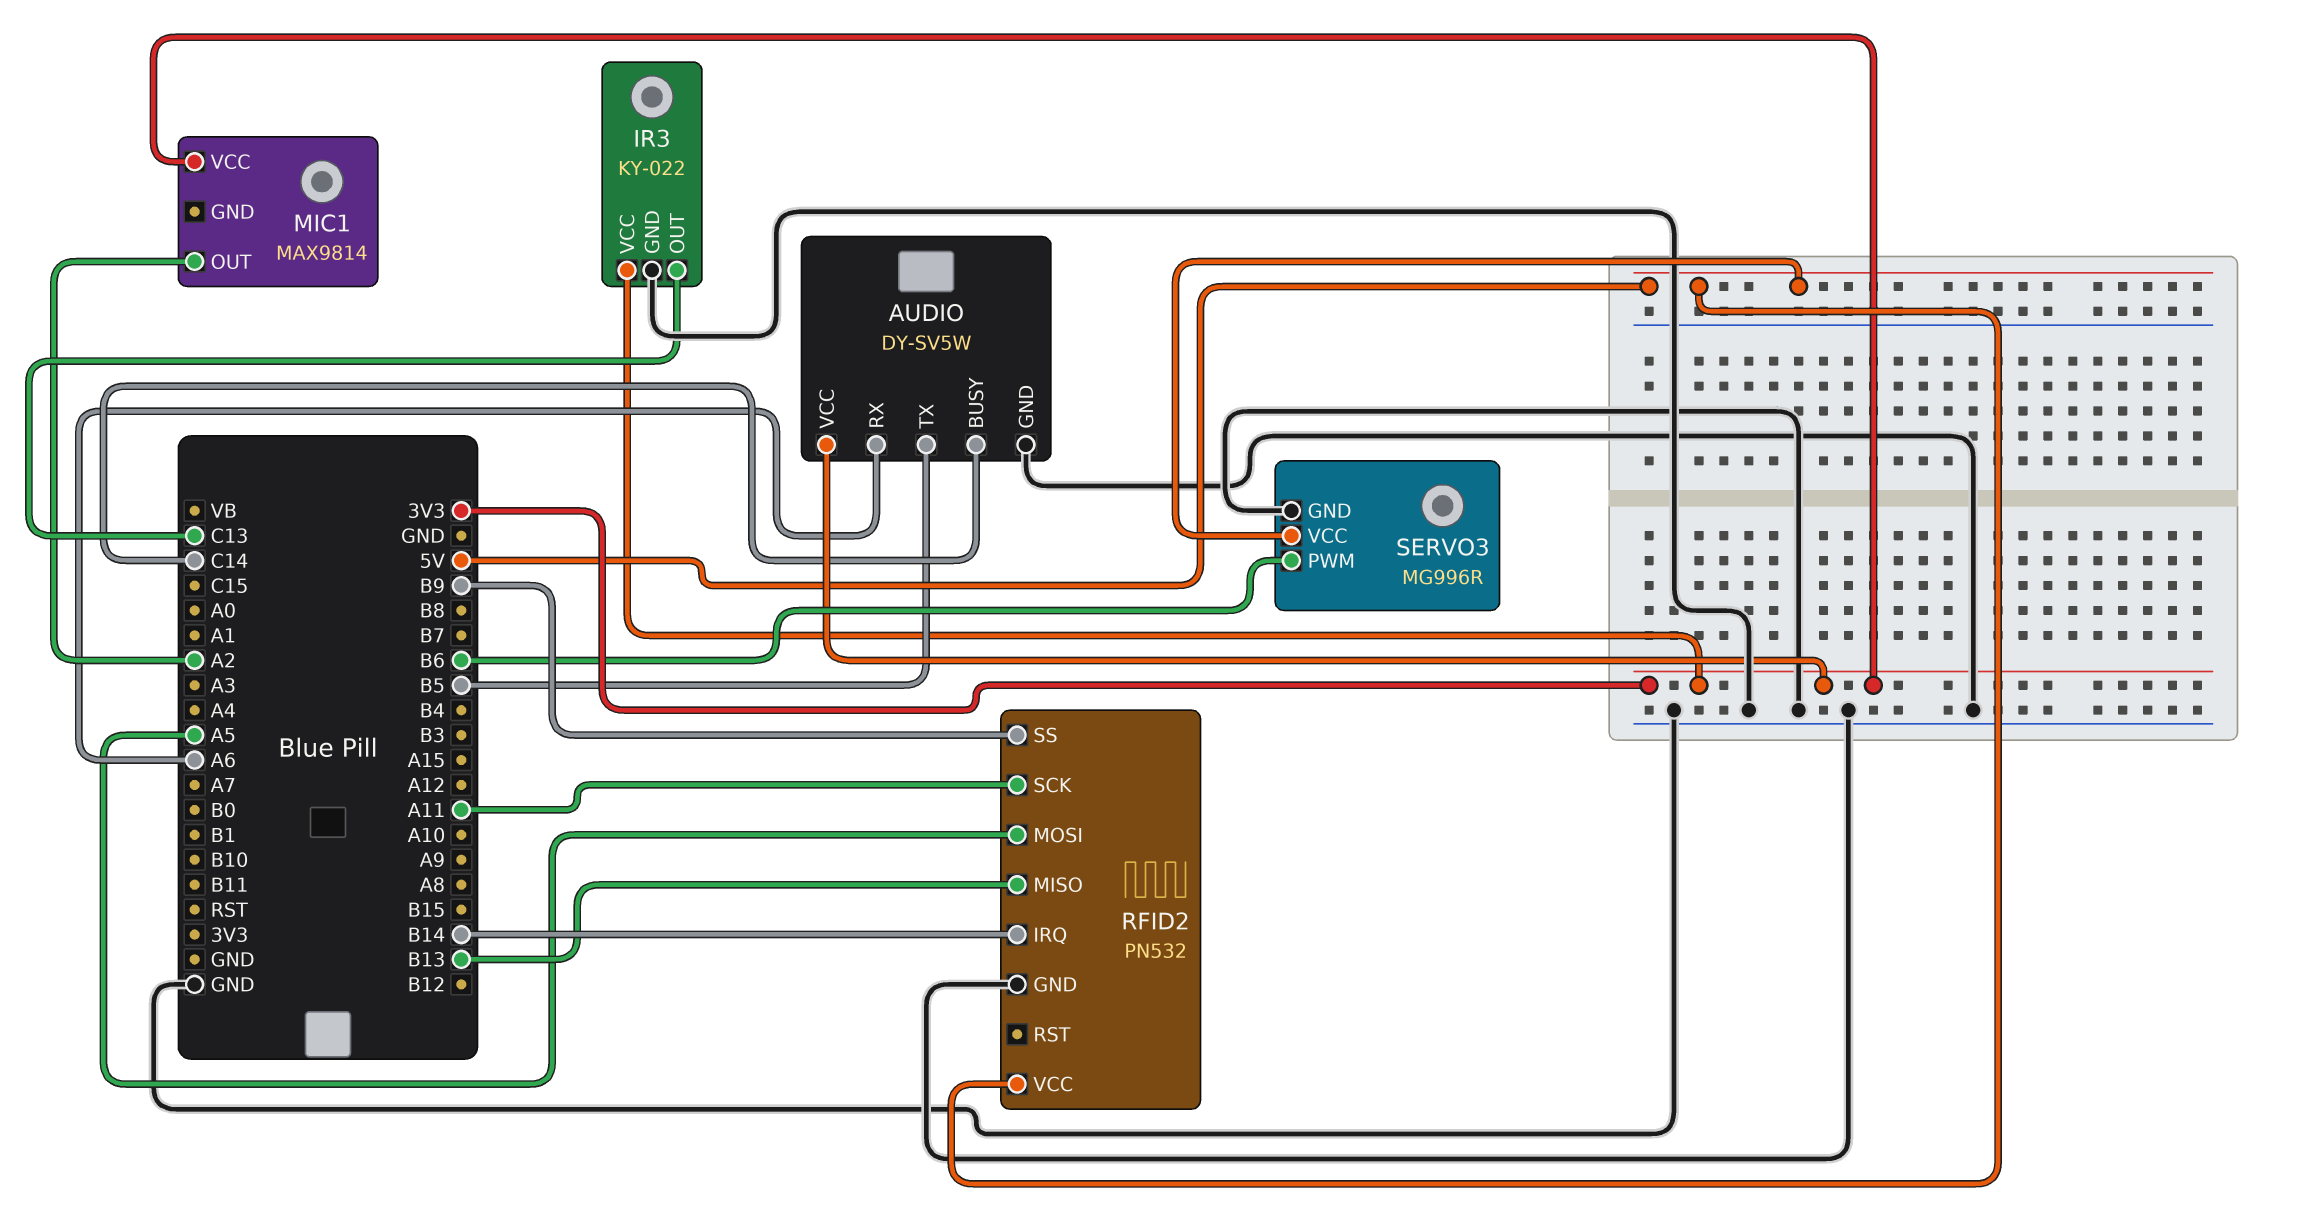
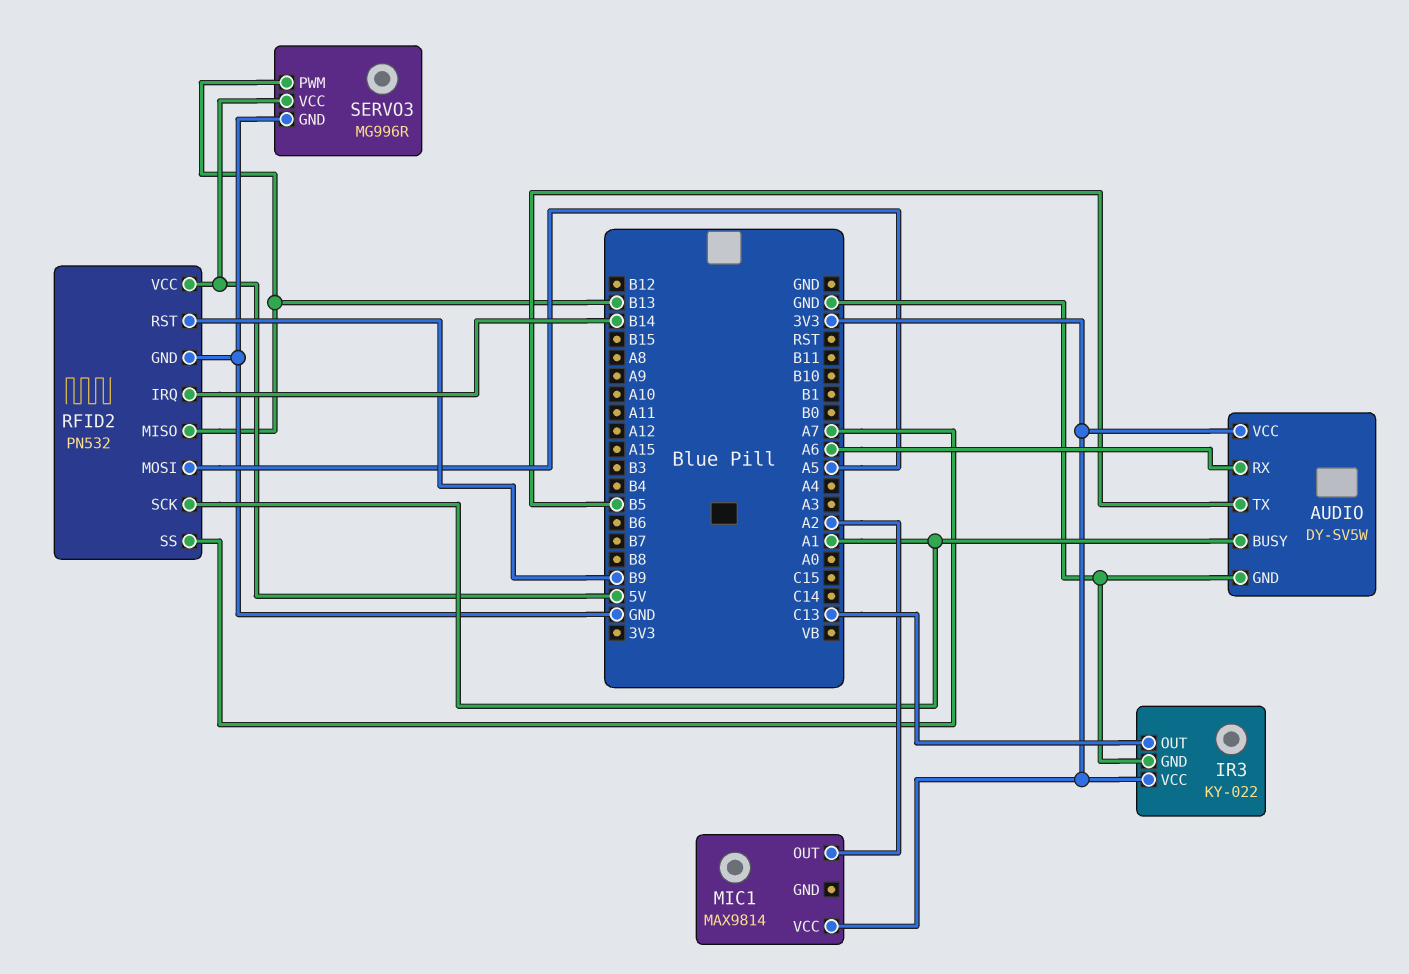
AUDIO pin BUSY: C14 -> A1
RFID2 pin RST: none -> B9
RFID2 pin SCK: A11 -> A1
RFID2 pin SS: B9 -> A7
SERVO3 pin PWM: B6 -> B13

